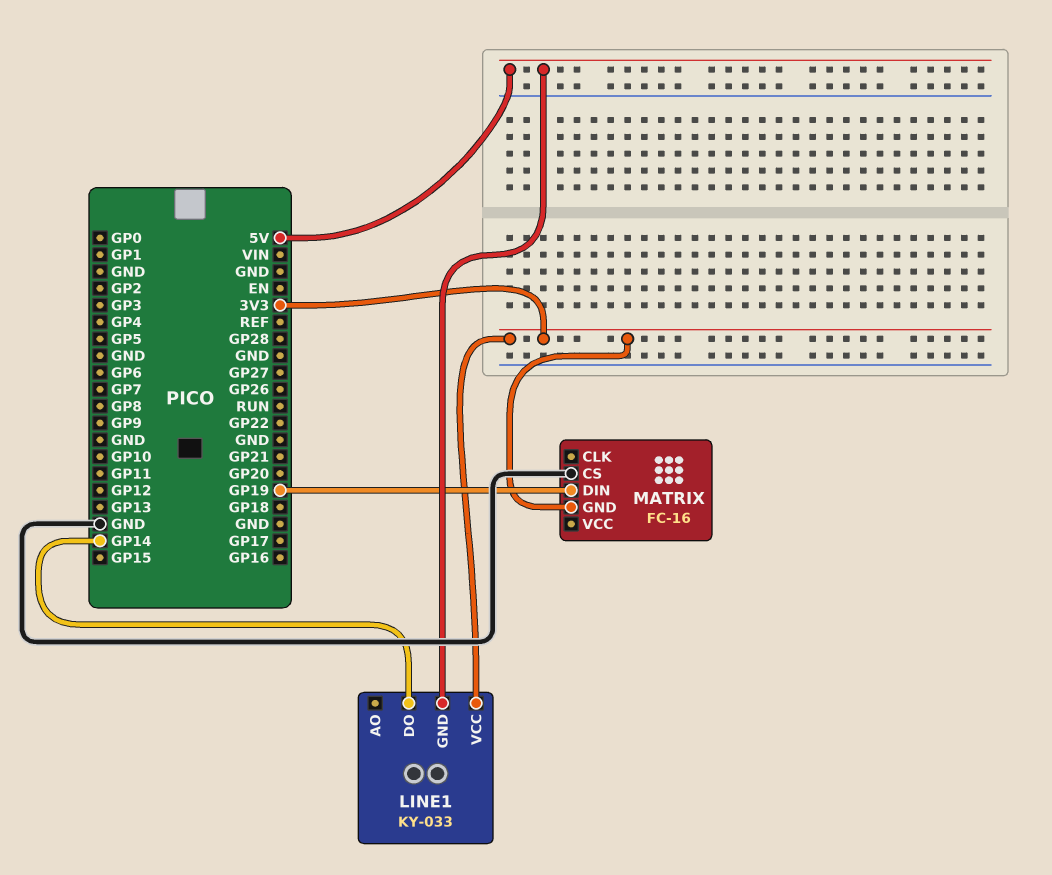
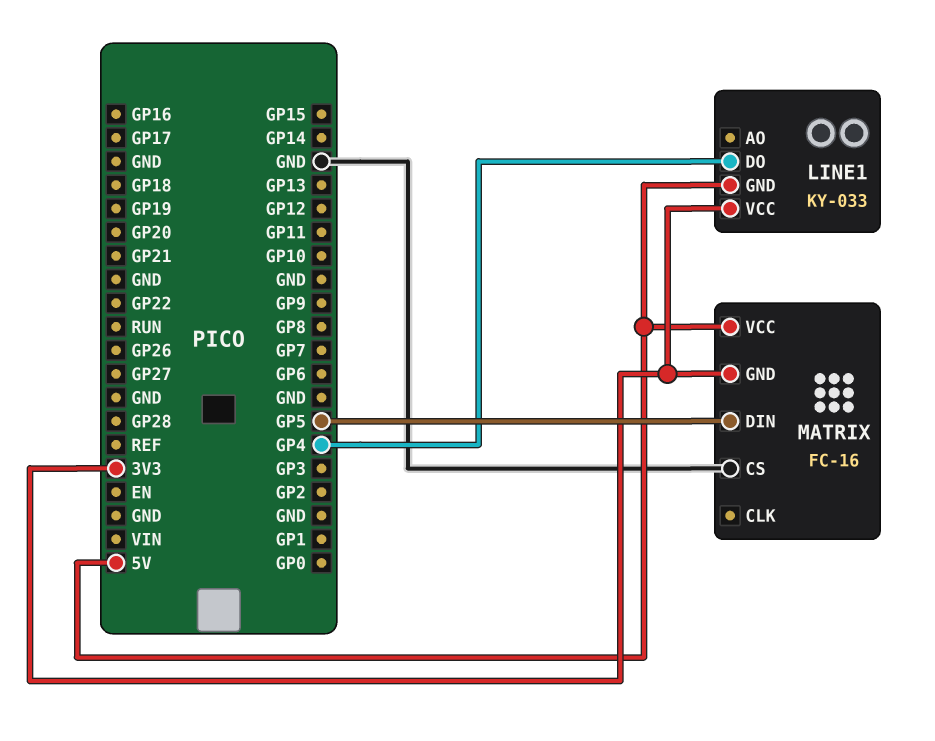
LINE1 pin DO: GP14 -> GP4
MATRIX pin DIN: GP19 -> GP5
MATRIX pin VCC: none -> 5V

